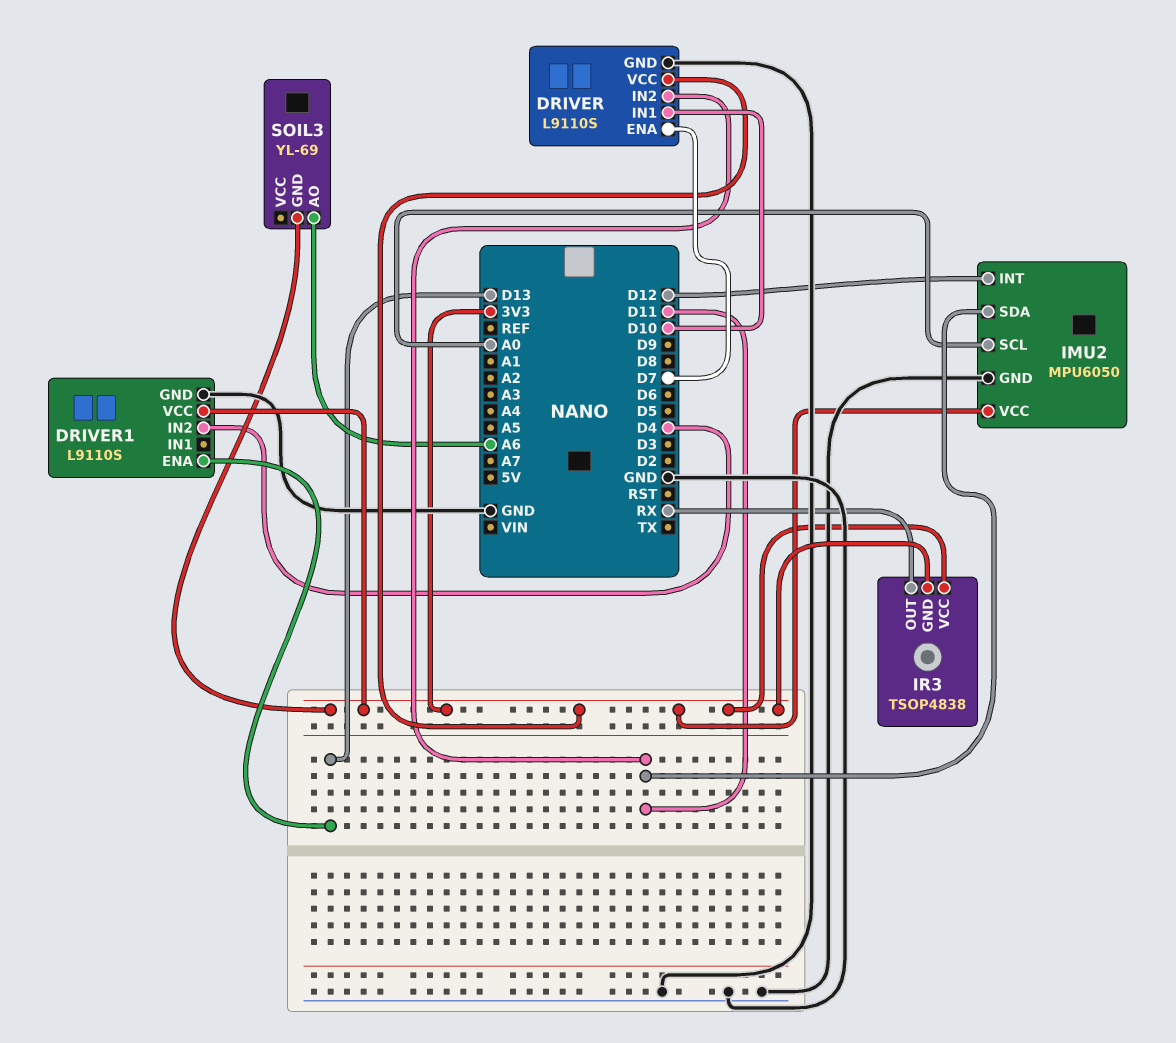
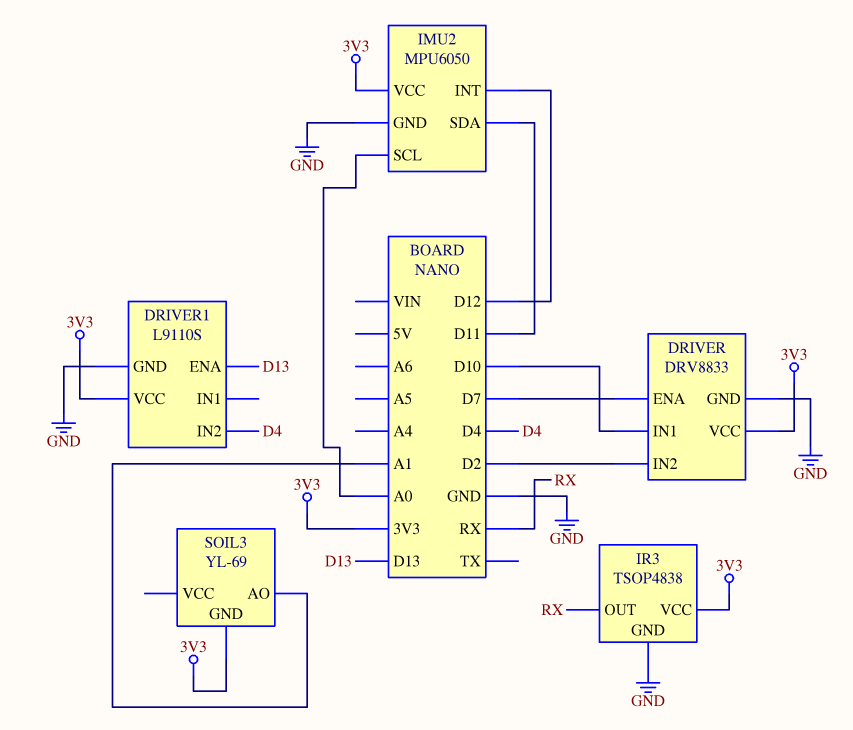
DRIVER: L9110S -> DRV8833
DRIVER pin IN2: D11 -> D2
IR3 pin GND: 3V3 -> GND
SOIL3 pin AO: A6 -> A1

